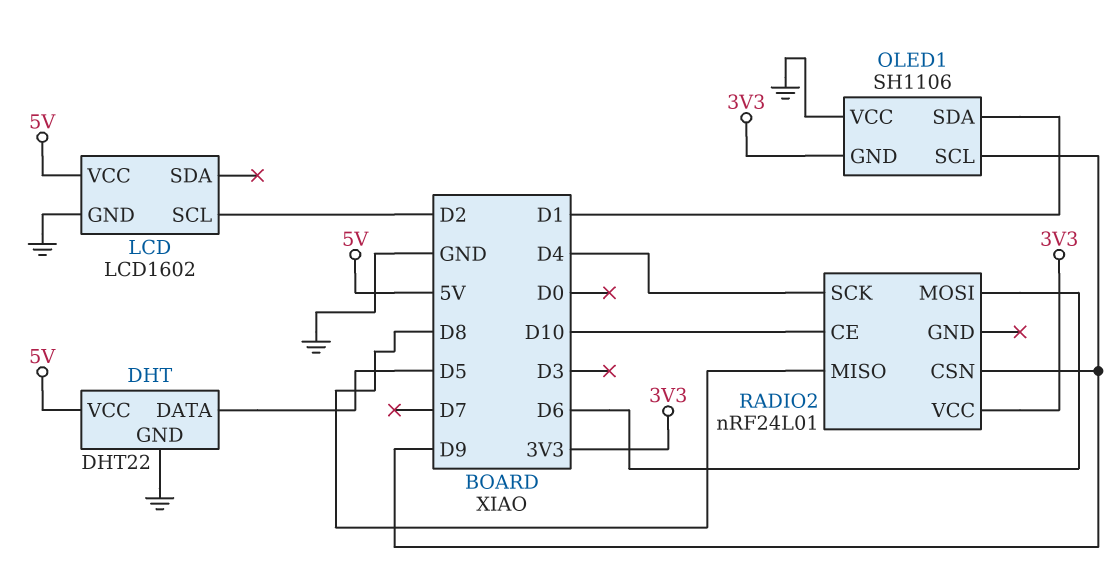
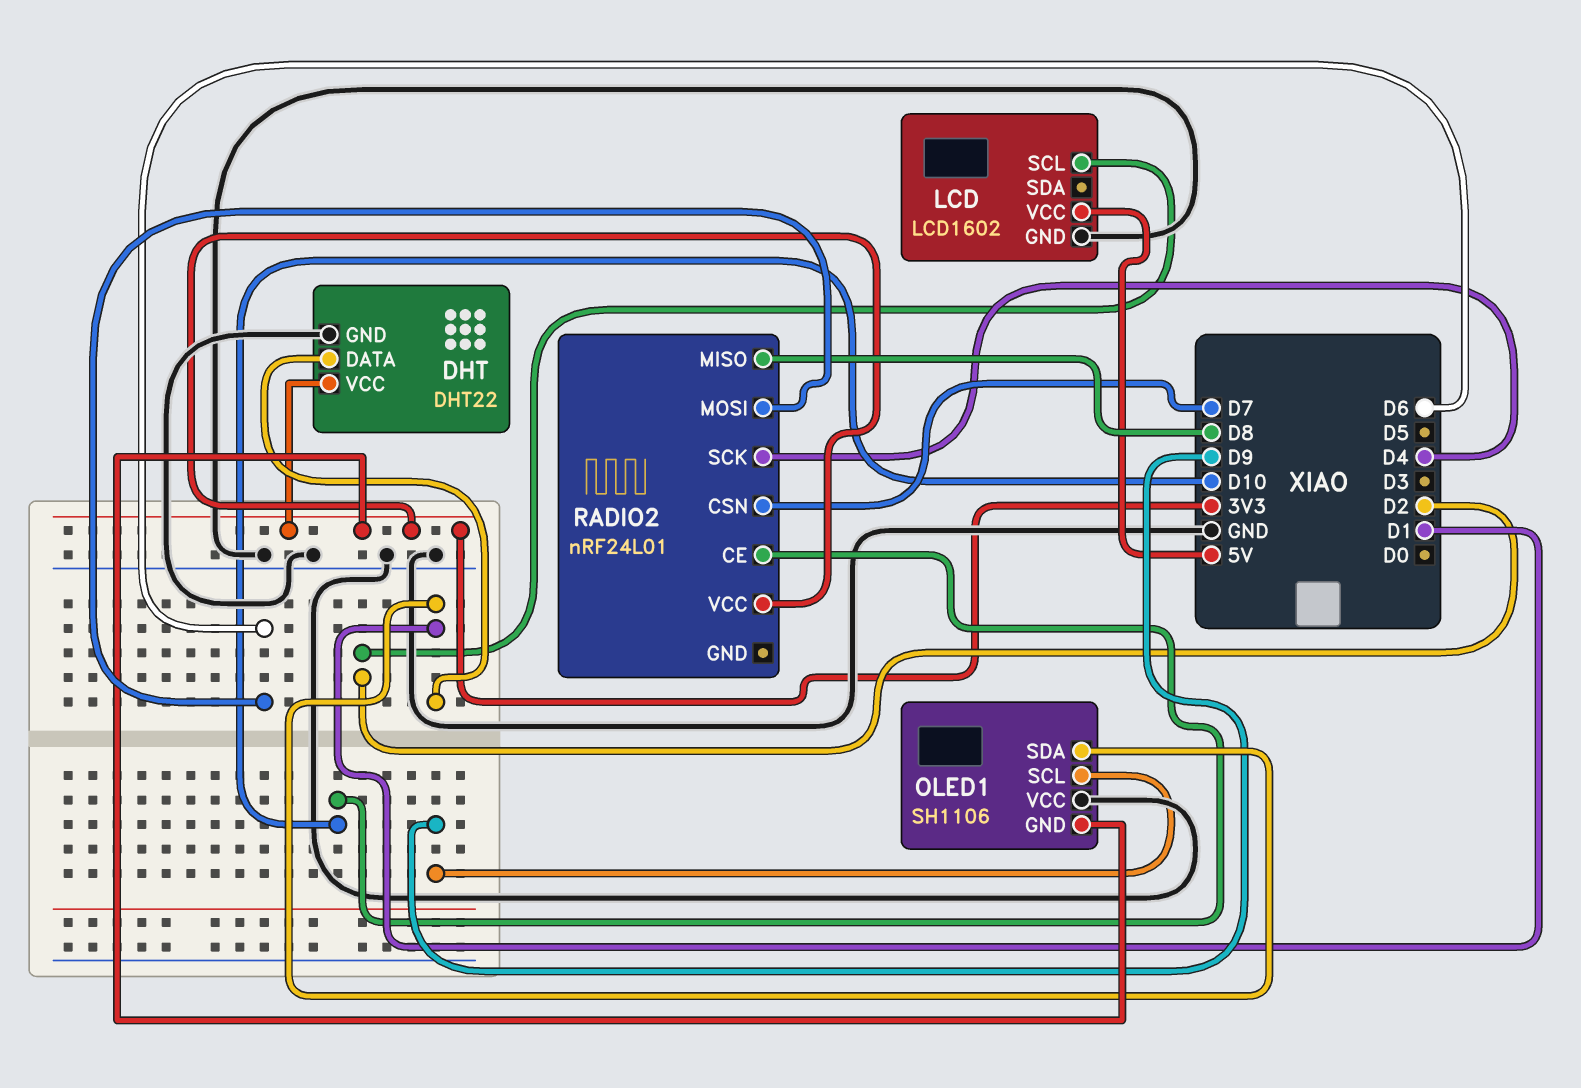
DHT pin DATA: D5 -> D1
DHT pin VCC: 5V -> 3V3
RADIO2 pin CSN: D9 -> D7

